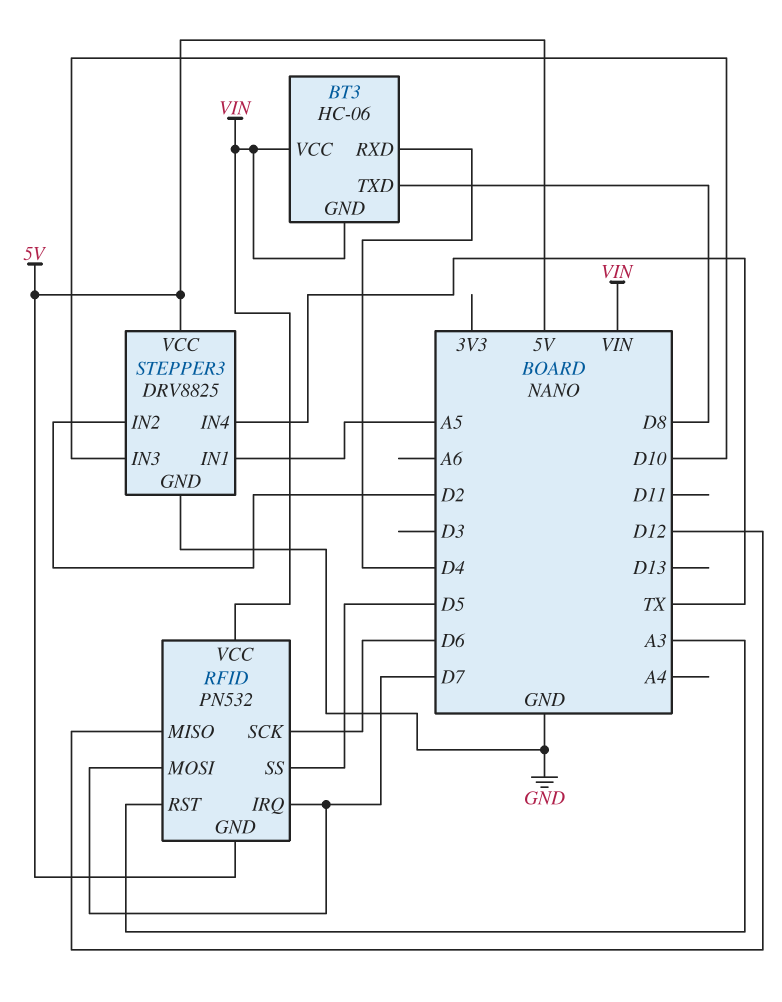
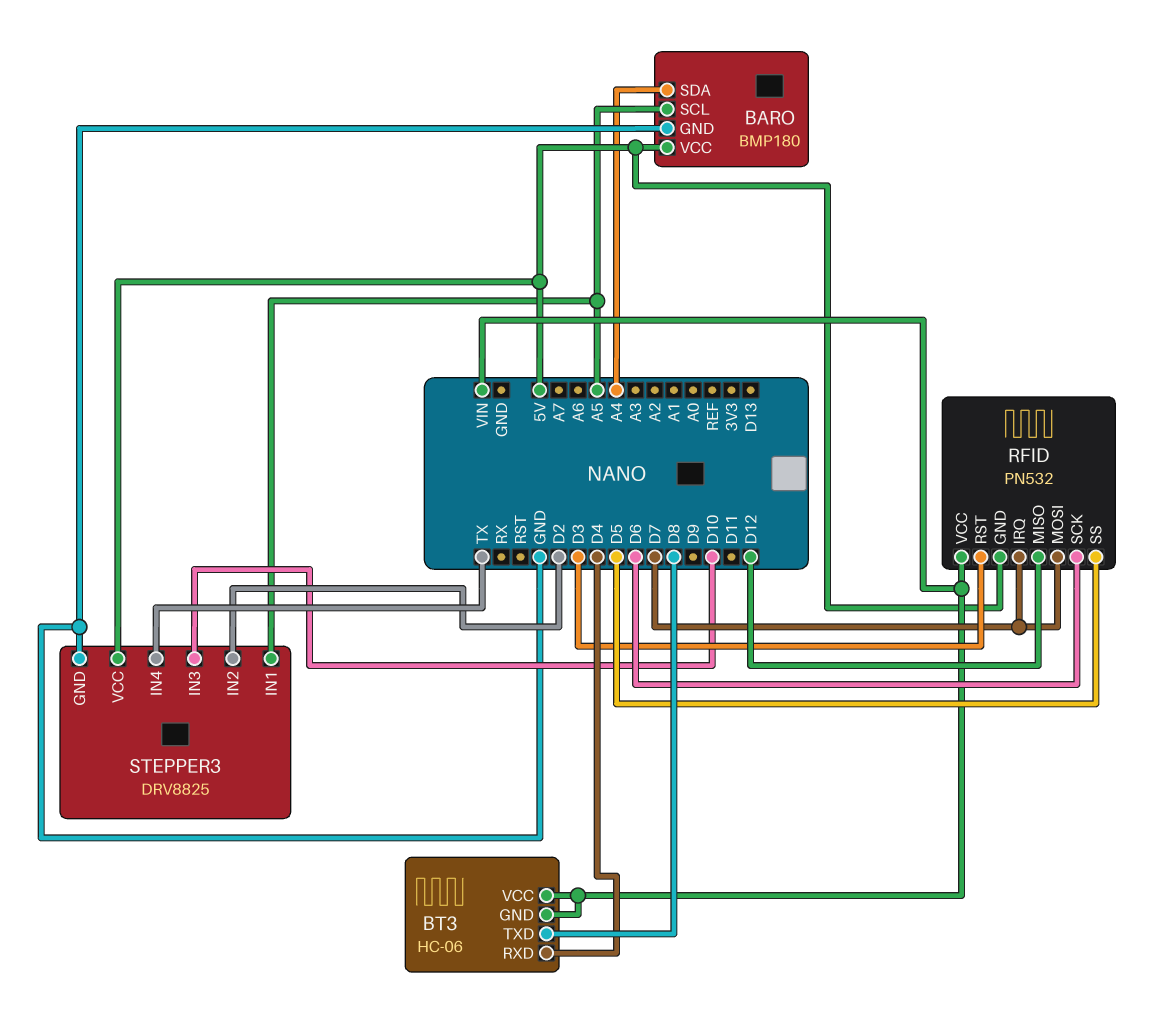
BARO: none -> BMP180
BARO pin GND: none -> GND
BARO pin SCL: none -> A5
BARO pin SDA: none -> A4
BARO pin VCC: none -> 5V
RFID pin RST: A3 -> D3

